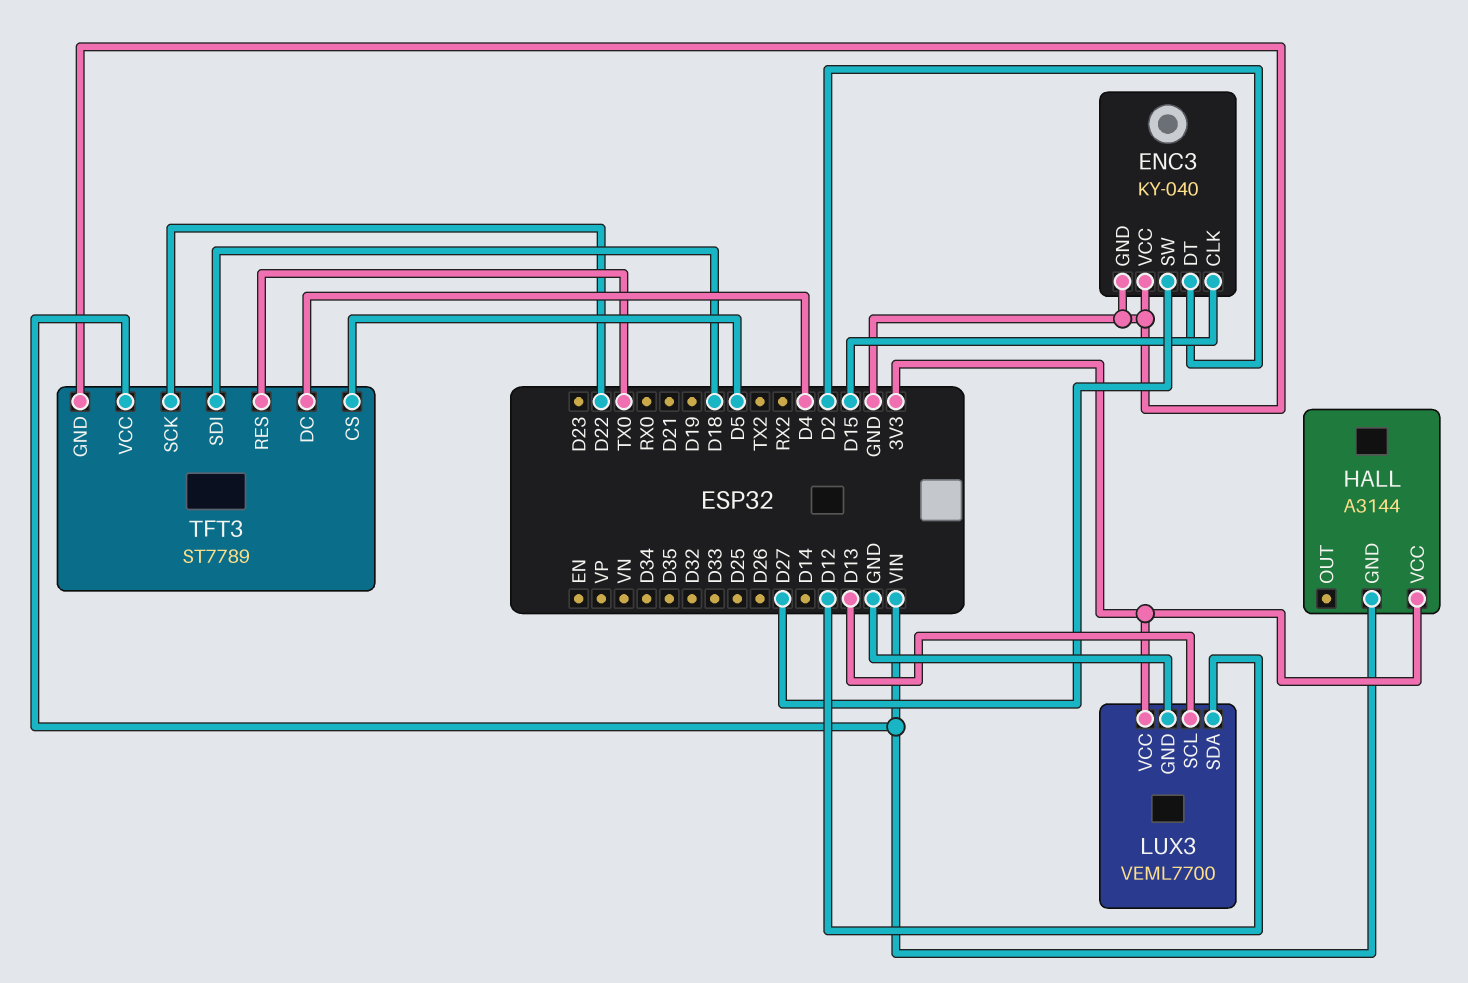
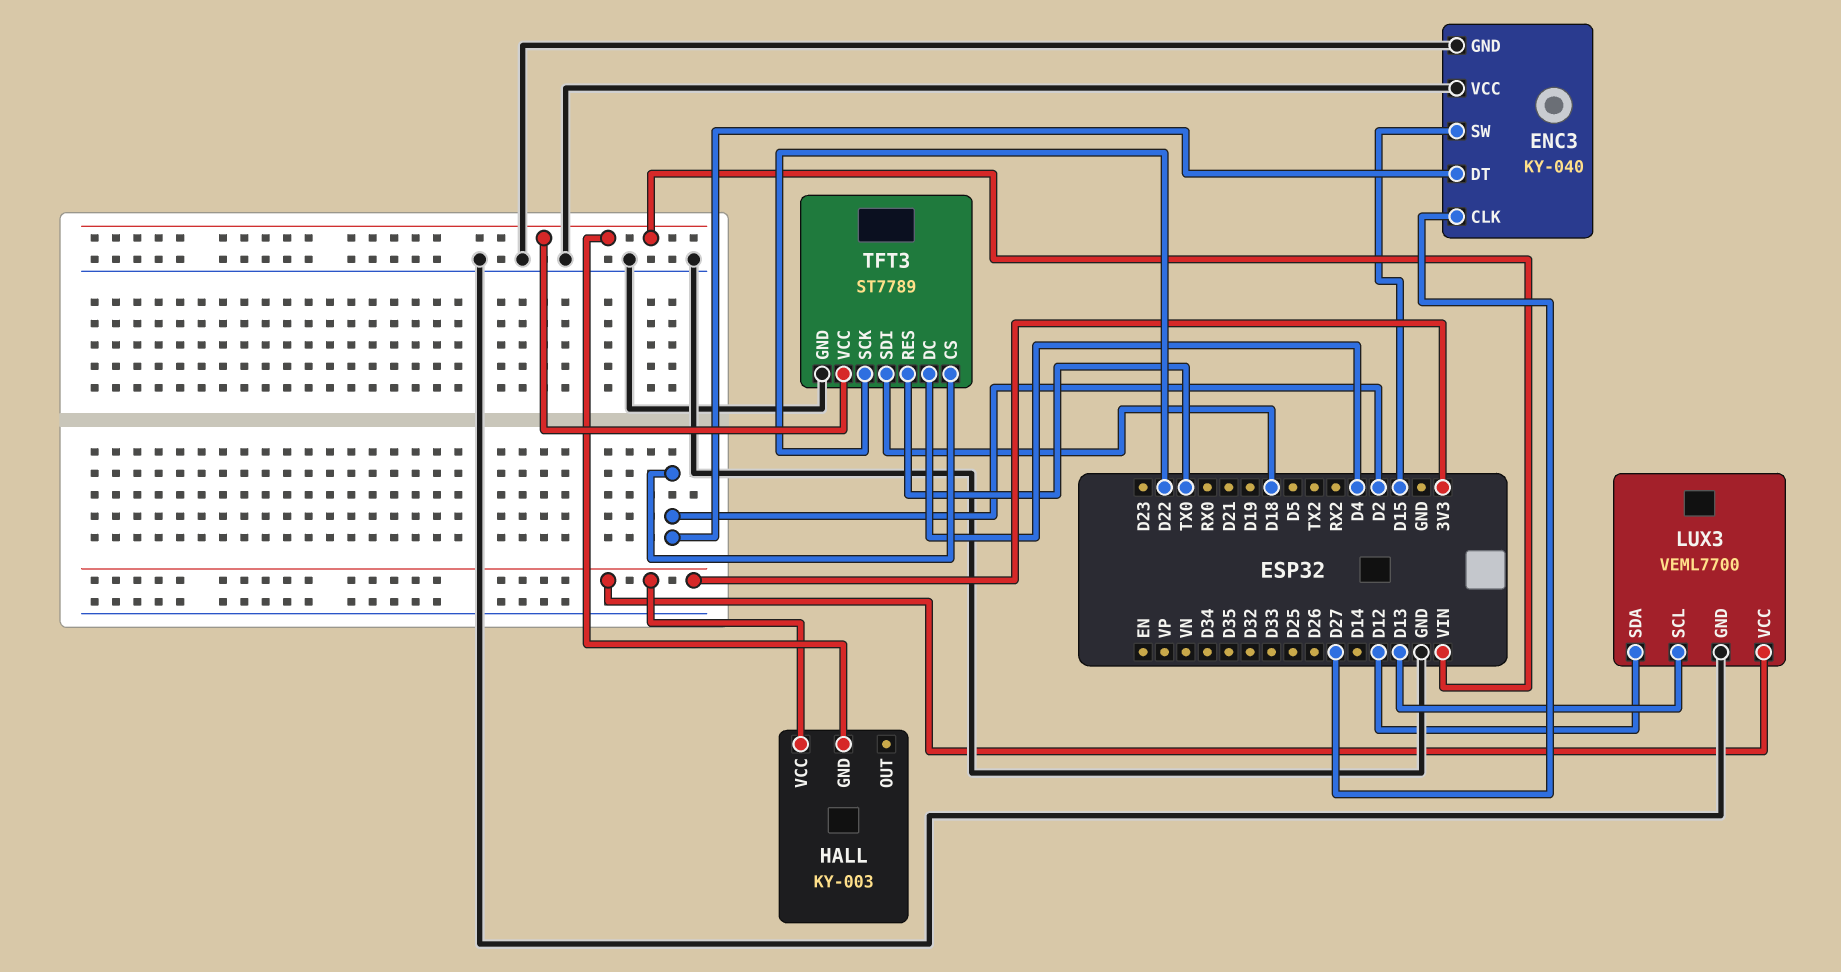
ENC3 pin CLK: D15 -> D27
ENC3 pin SW: D27 -> D15
HALL: A3144 -> KY-003
TFT3 pin CS: D5 -> D2

